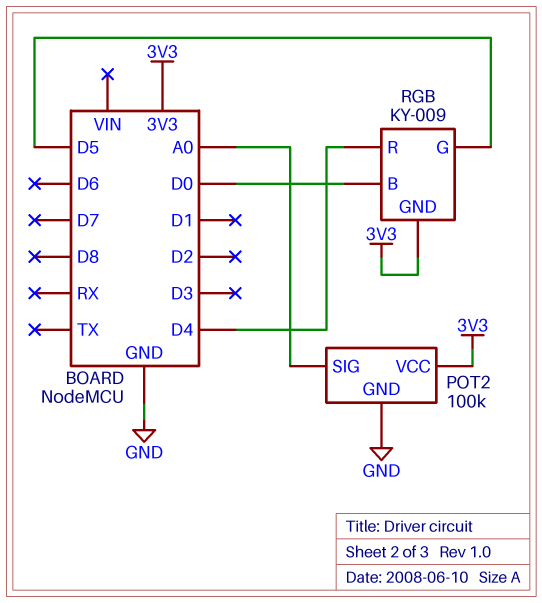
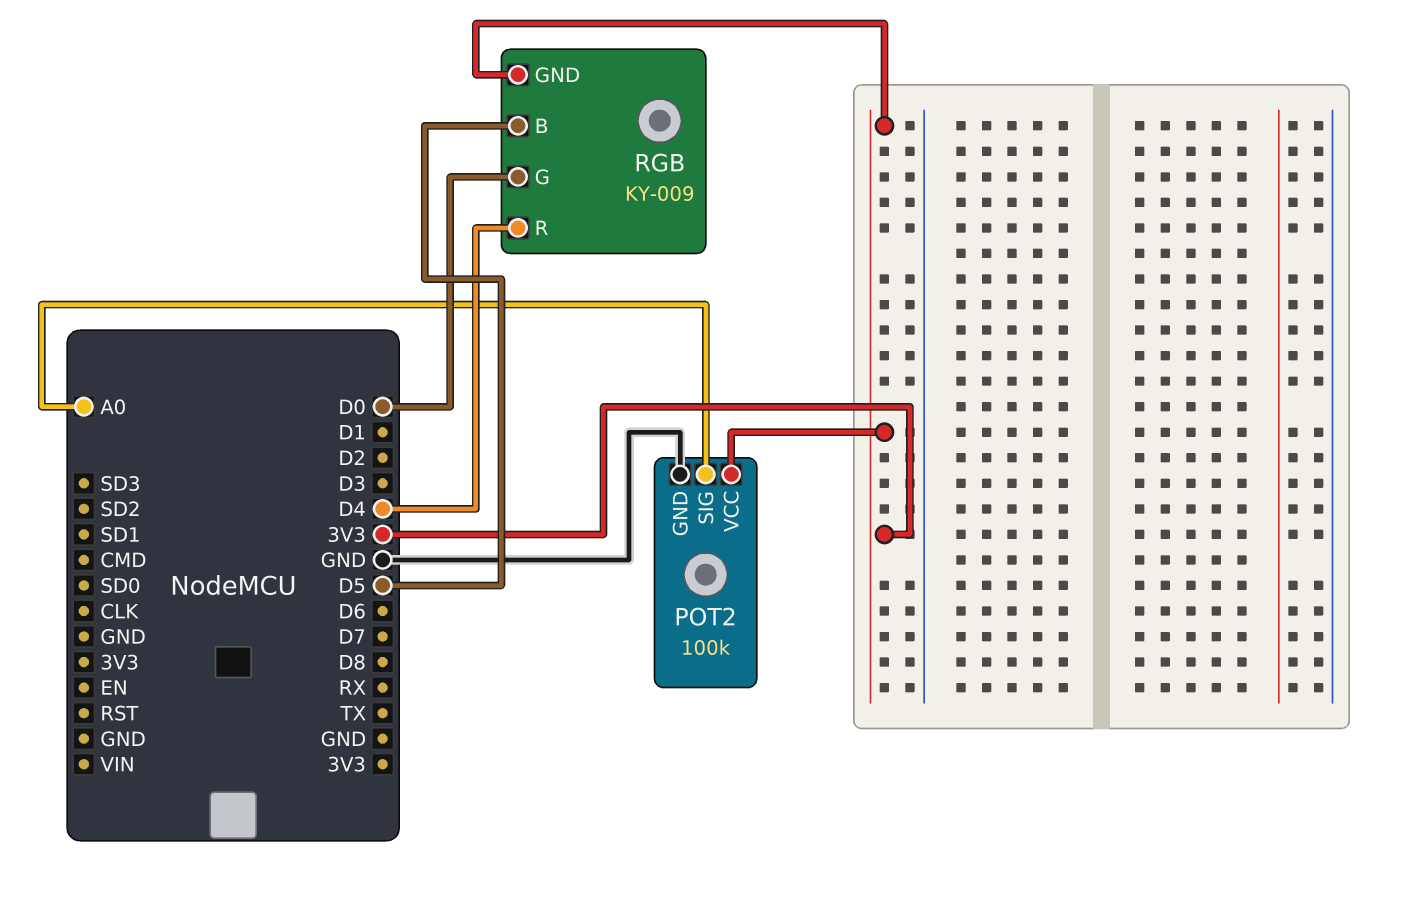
RGB pin B: D0 -> D5
RGB pin G: D5 -> D0

